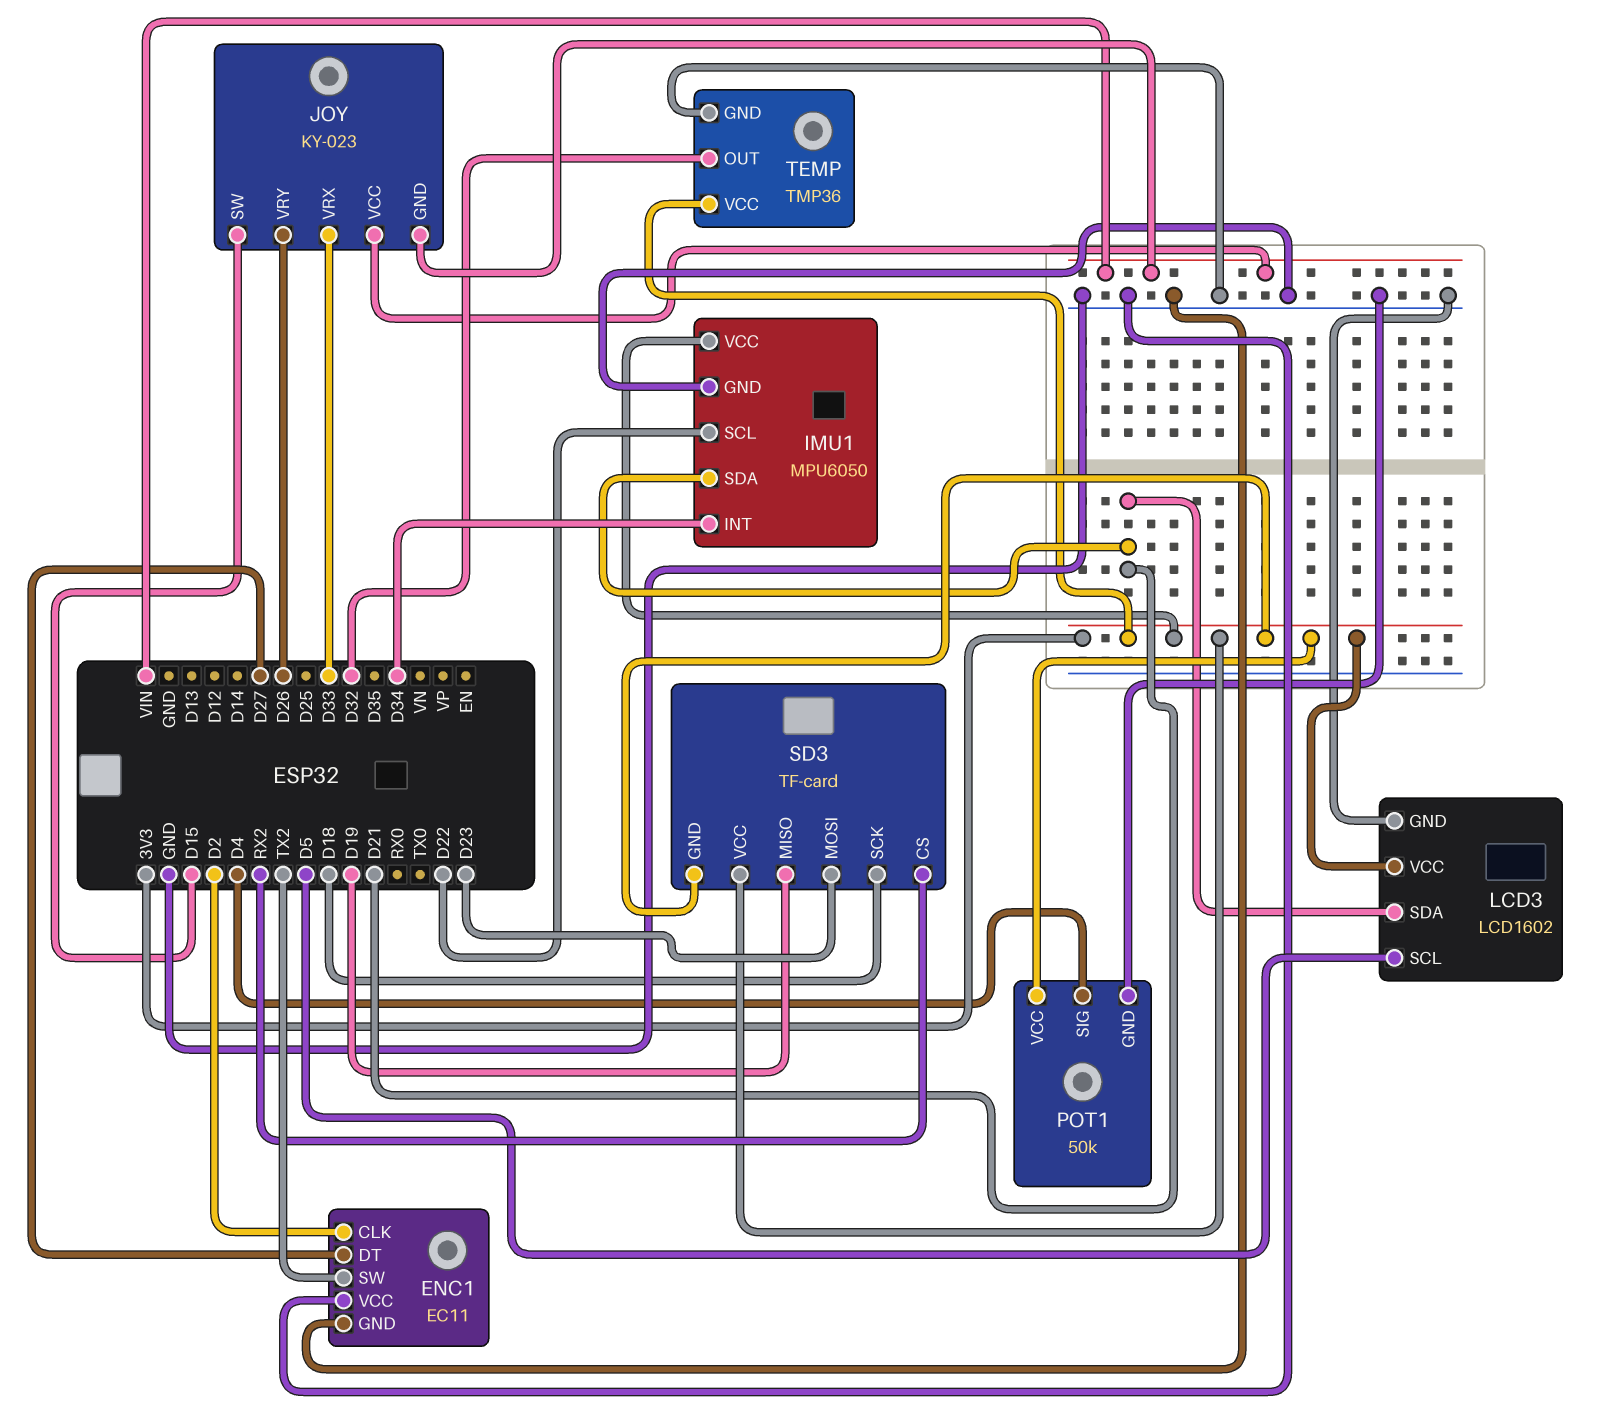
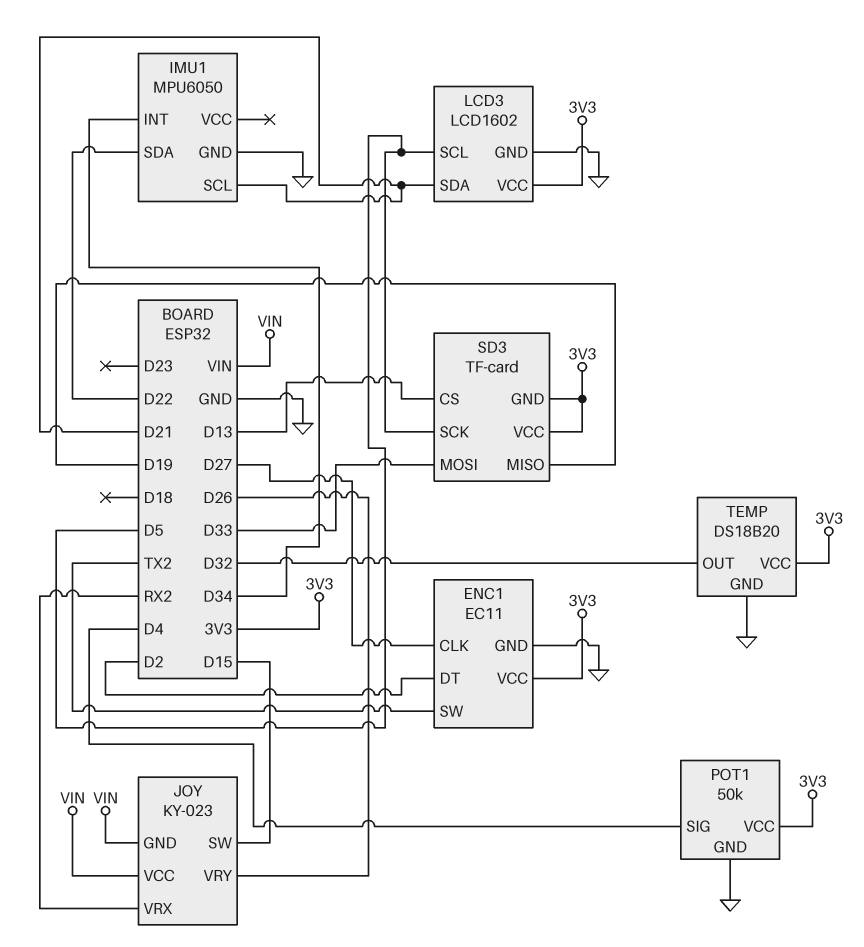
ENC1 pin CLK: D2 -> D27
ENC1 pin DT: D27 -> D2
ENC1 pin VCC: GND -> 3V3
IMU1 pin SCL: D22 -> D21
IMU1 pin SDA: D21 -> D22
IMU1 pin VCC: 3V3 -> none
JOY pin VRX: D33 -> RX2
SD3 pin CS: RX2 -> D13
SD3 pin MOSI: D23 -> D33
SD3 pin SCK: D18 -> D5
TEMP: TMP36 -> DS18B20

